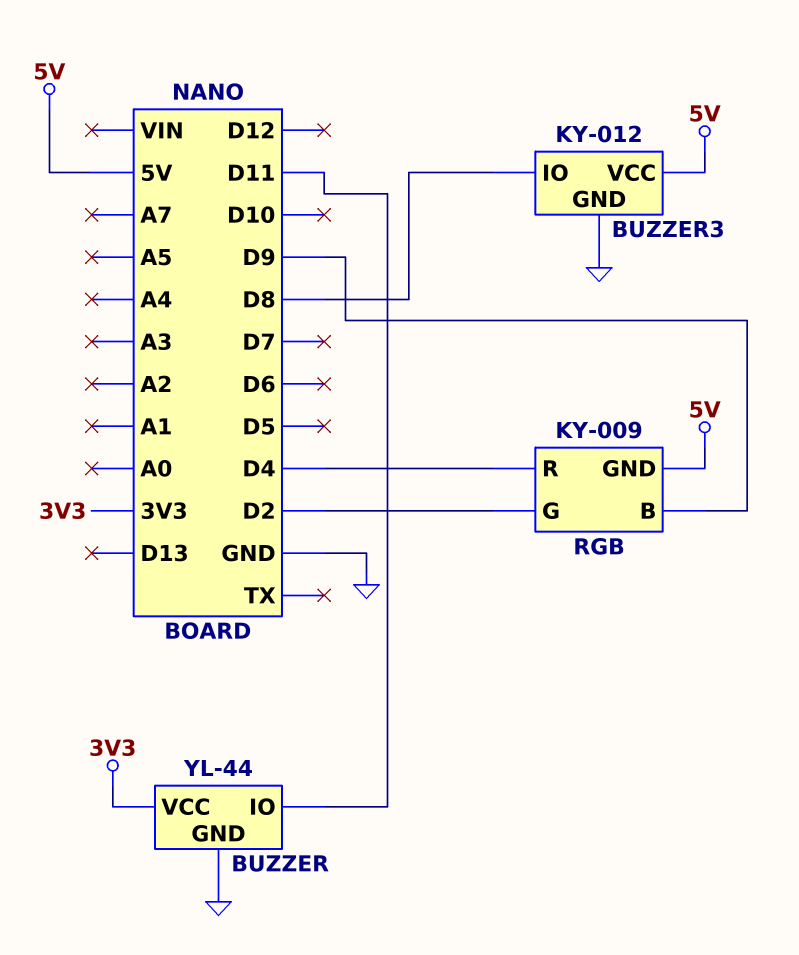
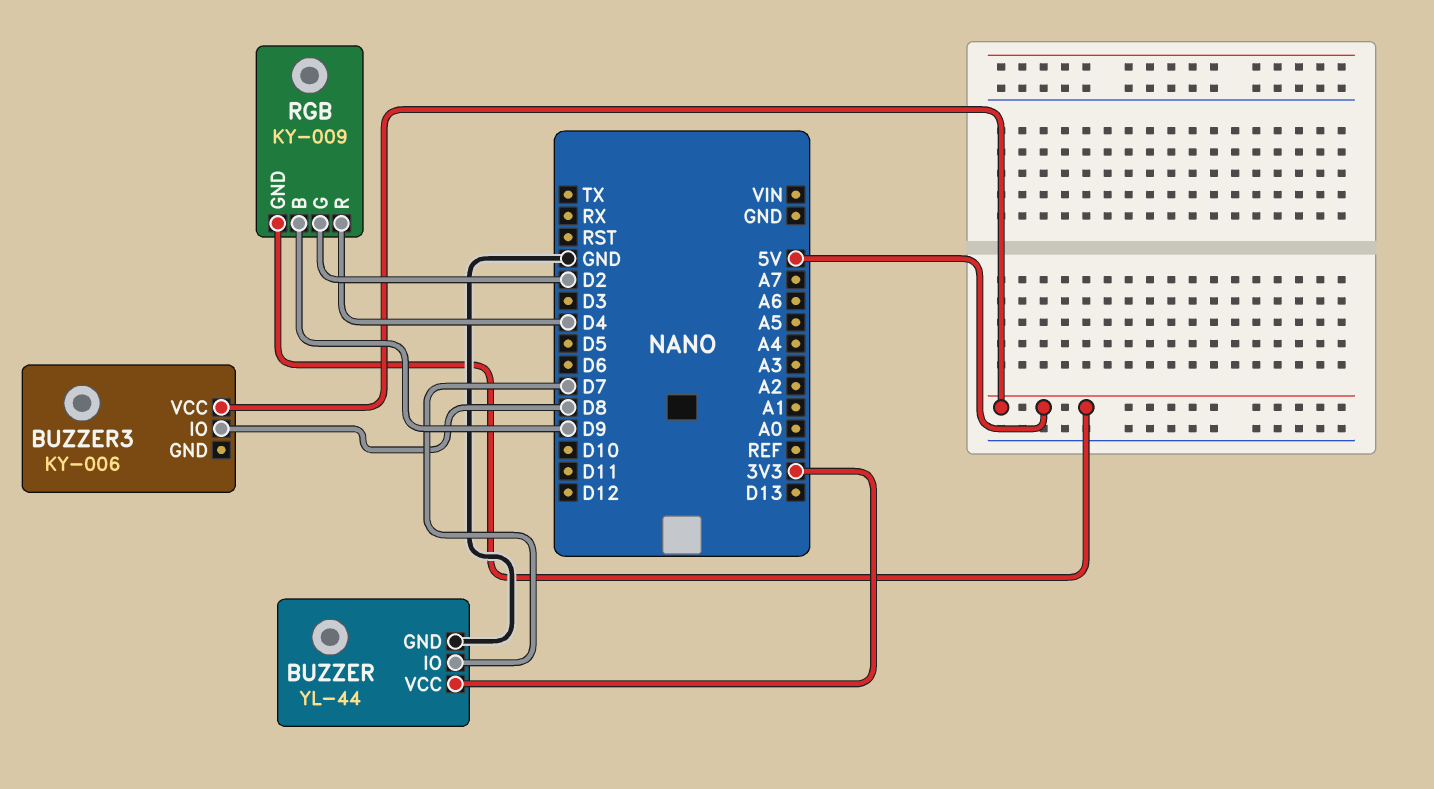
BUZZER pin IO: D11 -> D7
BUZZER3: KY-012 -> KY-006
BUZZER3 pin GND: GND -> none

